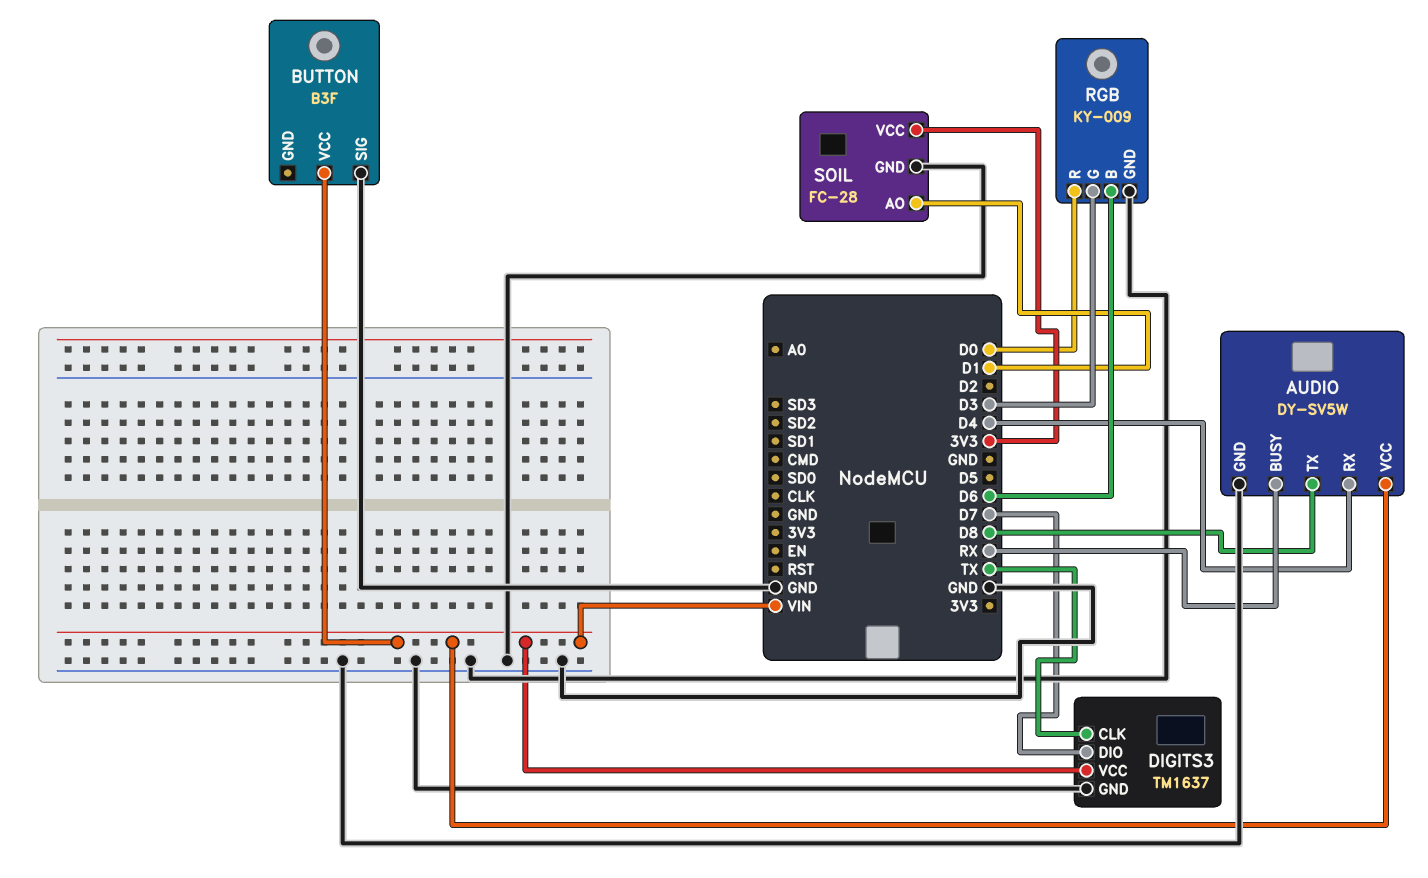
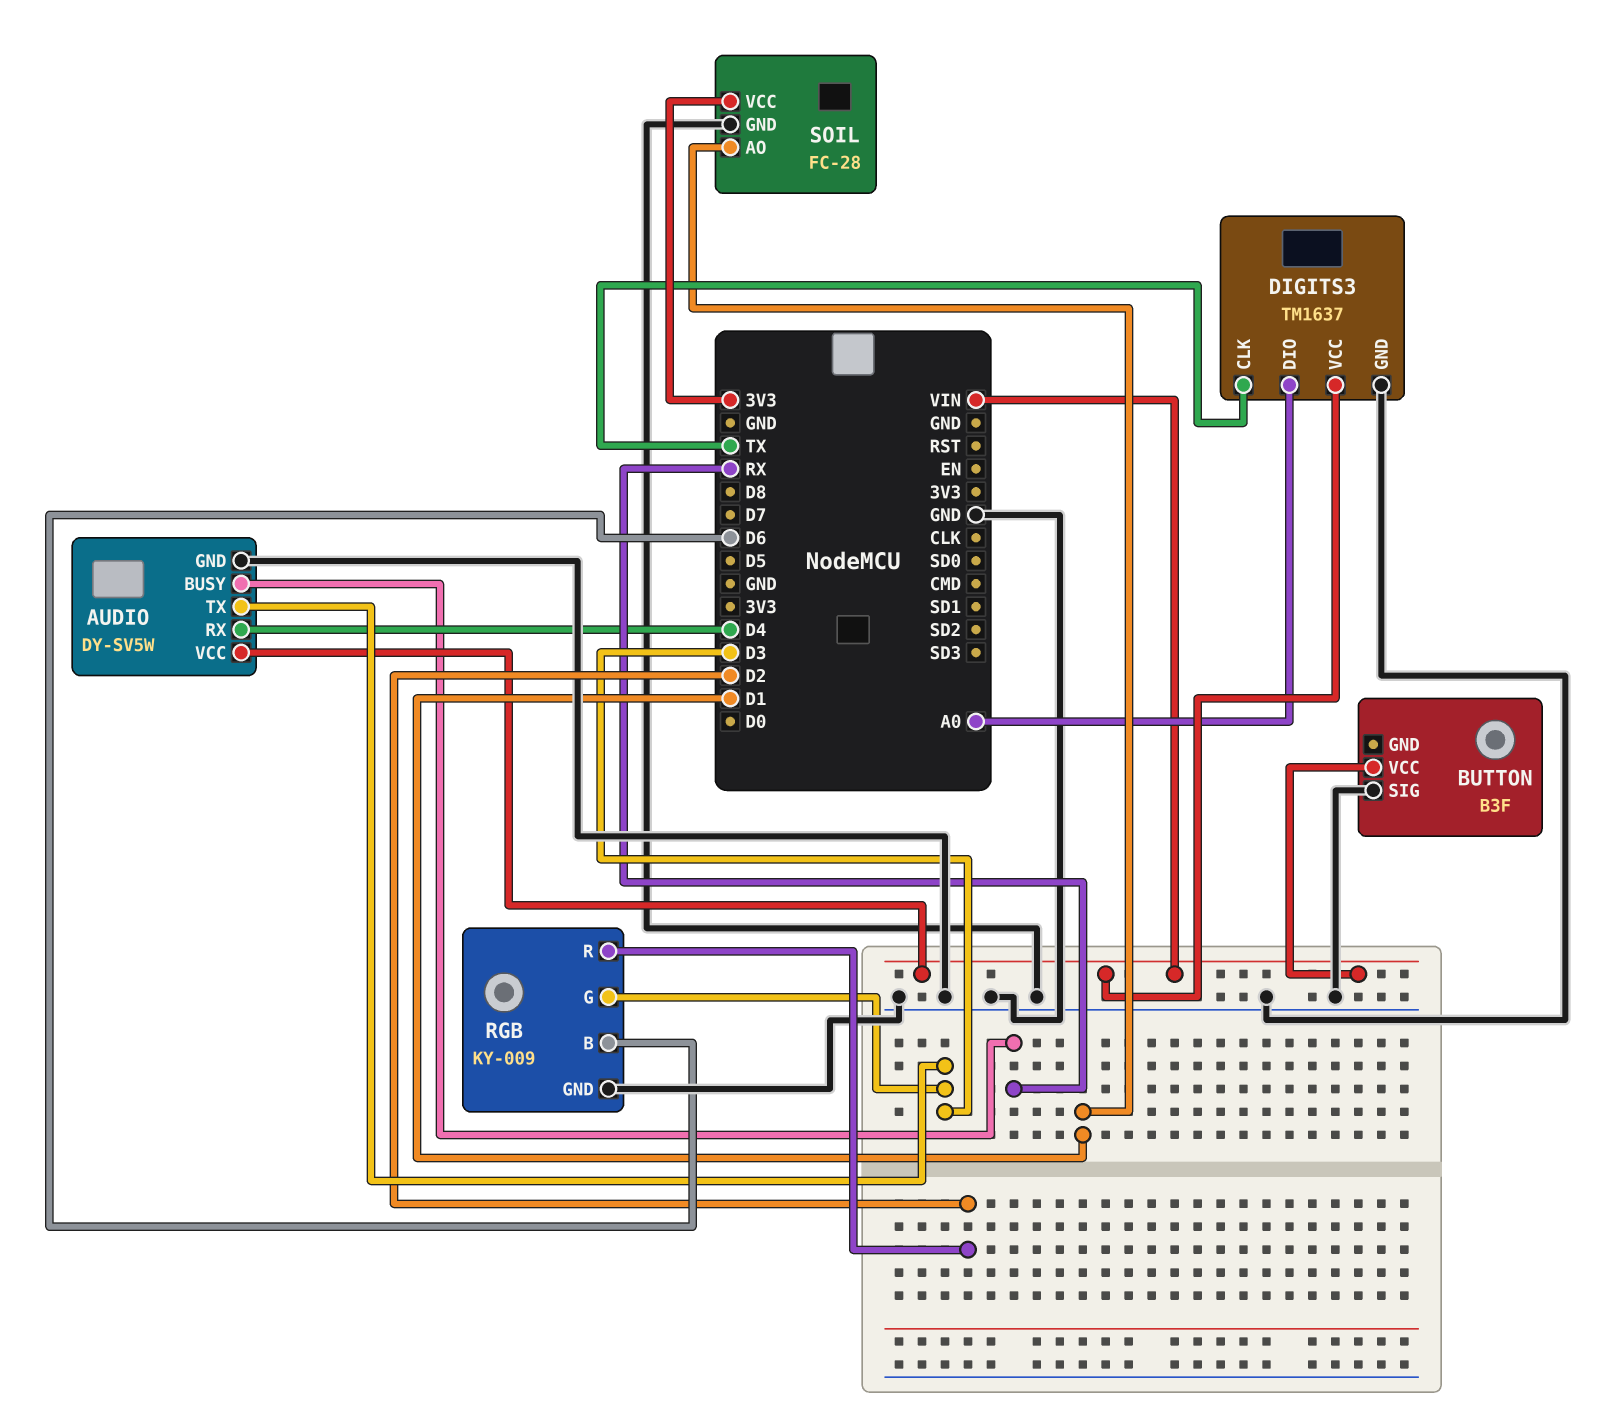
AUDIO pin TX: D8 -> D3
DIGITS3 pin DIO: D7 -> A0
RGB pin R: D0 -> D2

